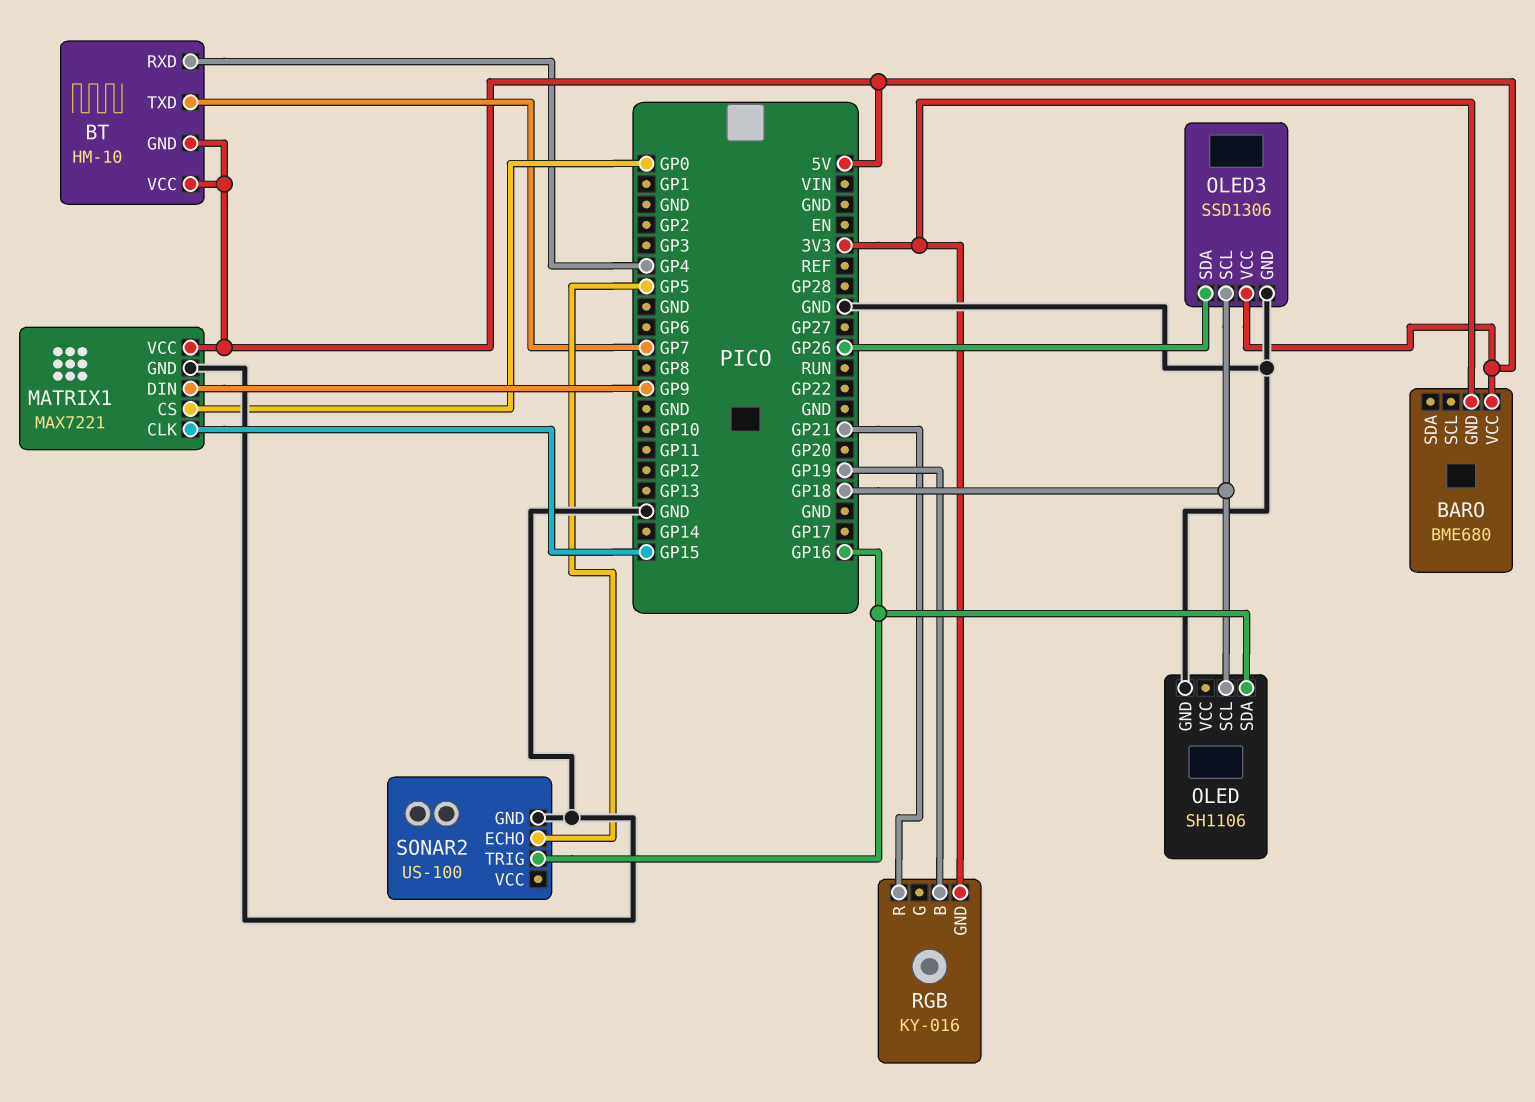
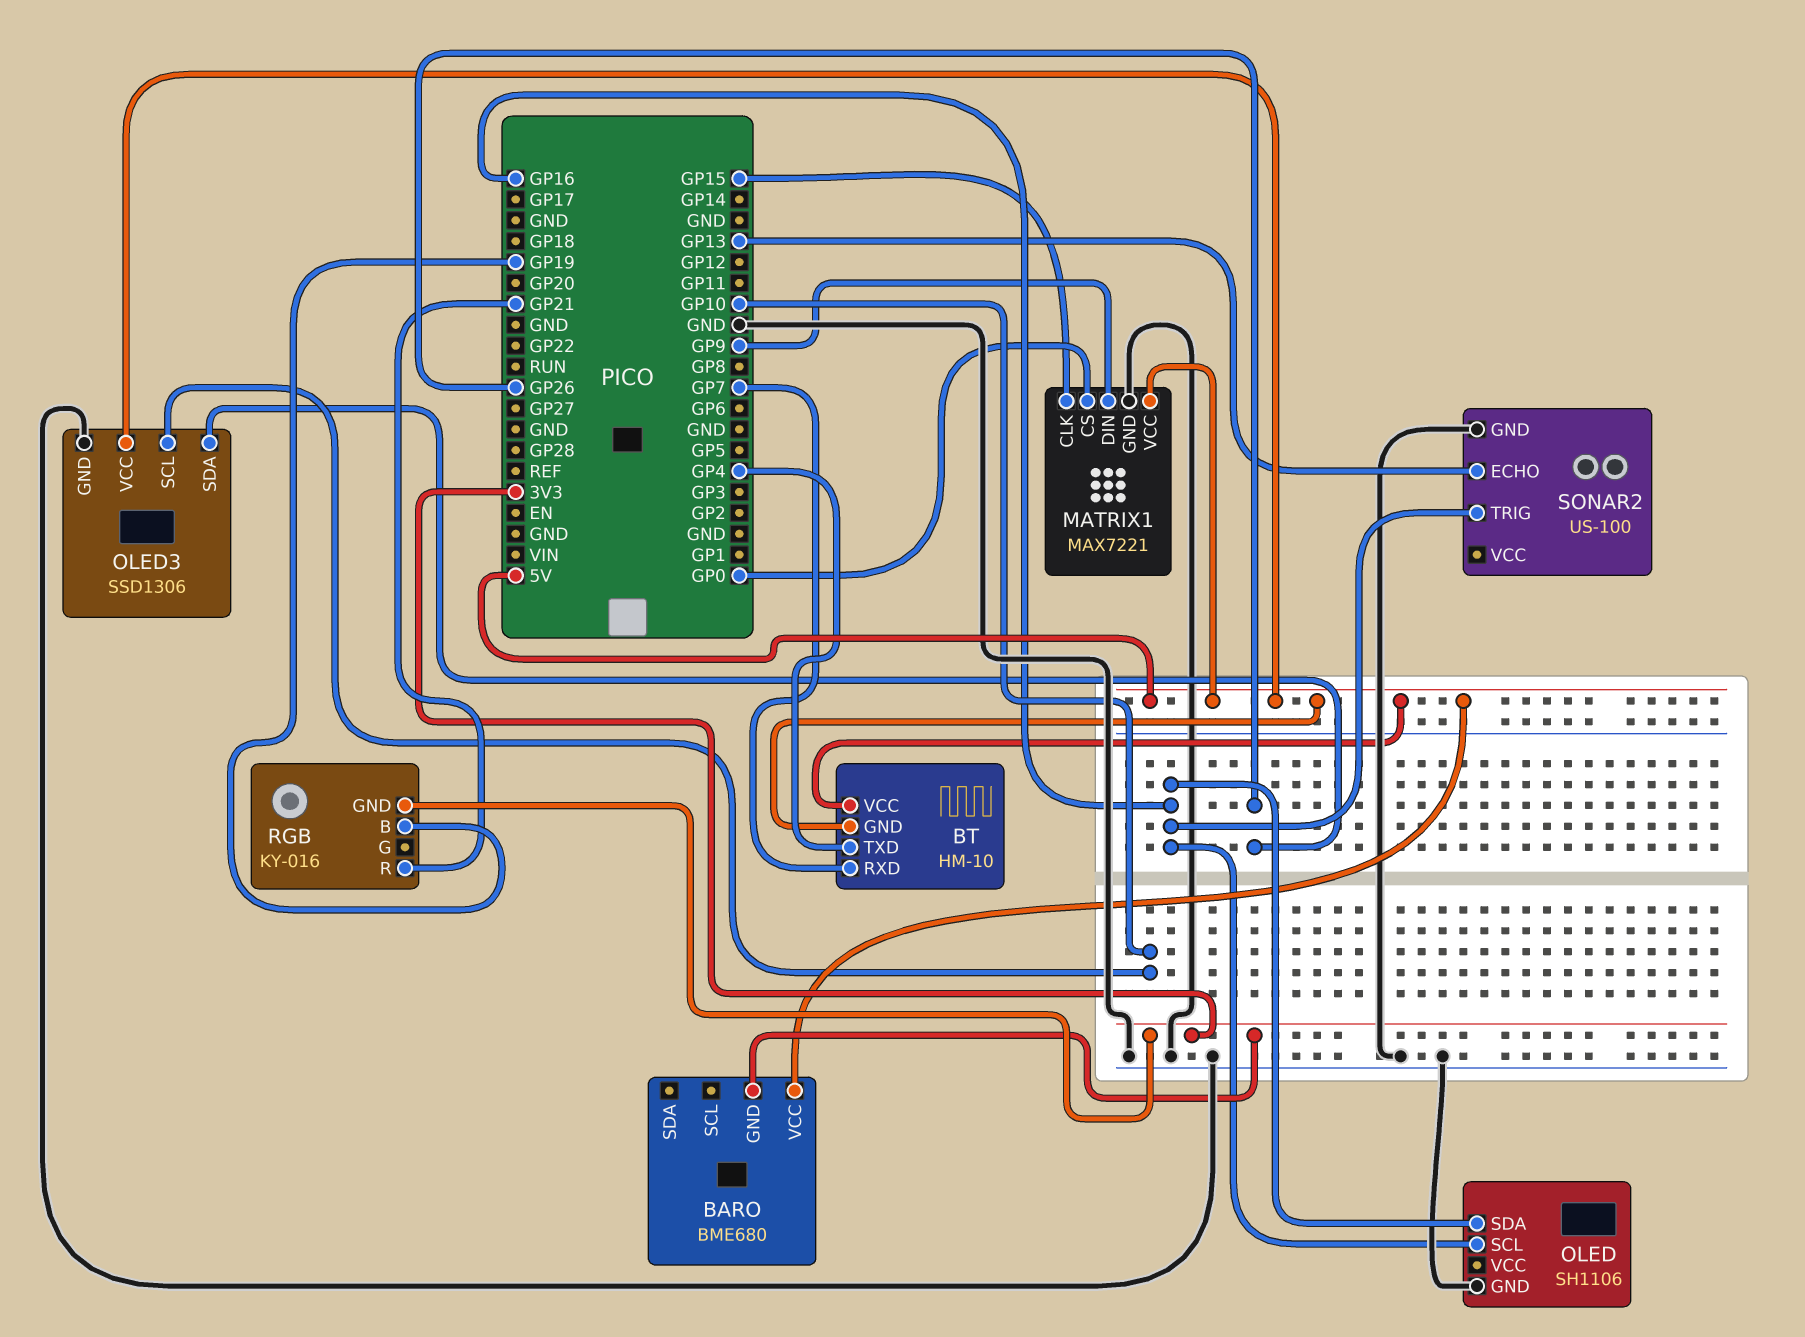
BT pin RXD: GP4 -> GP7
BT pin TXD: GP7 -> GP4
OLED pin SCL: GP18 -> GP16
OLED3 pin SCL: GP18 -> GP10
SONAR2 pin ECHO: GP5 -> GP13

